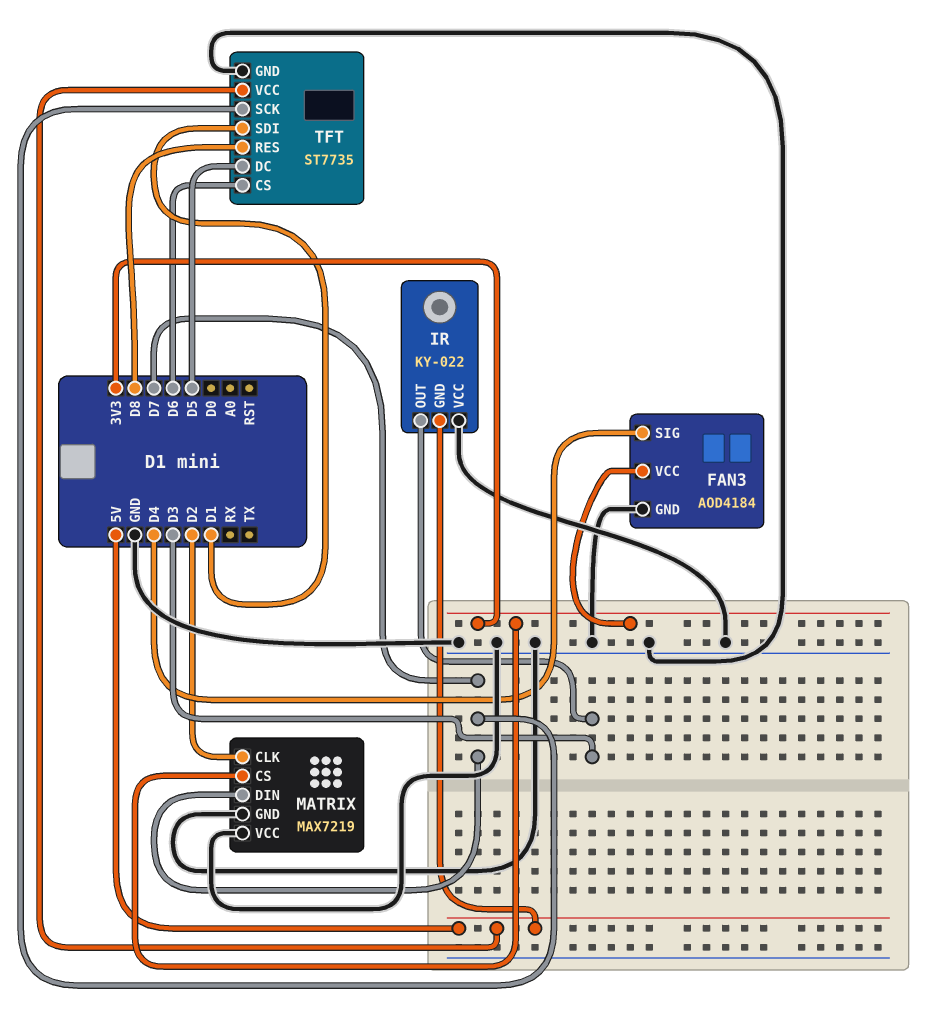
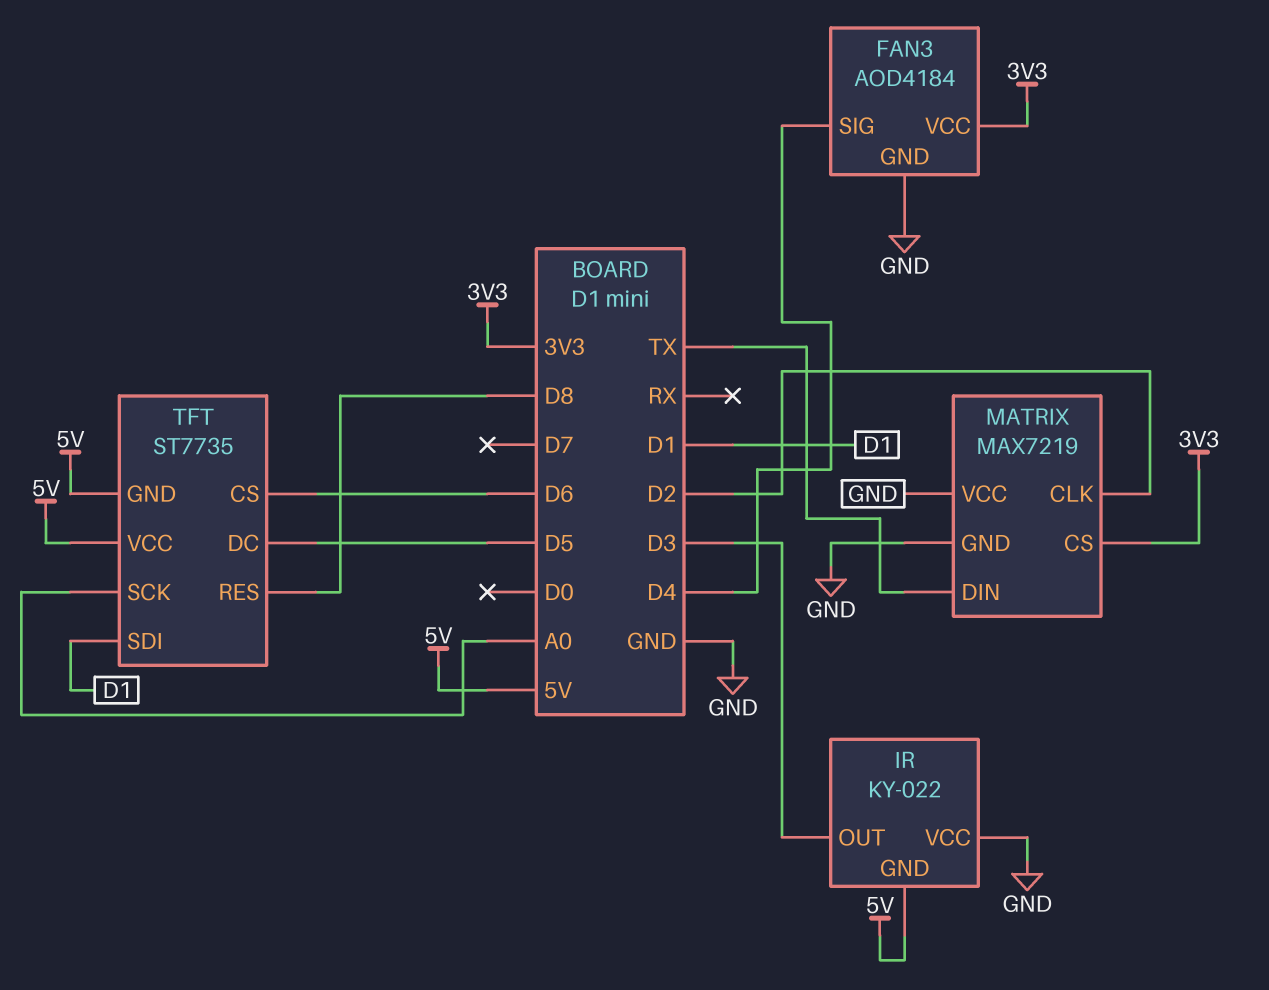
MATRIX pin DIN: D7 -> TX
TFT pin GND: GND -> 5V
TFT pin SCK: D7 -> A0

